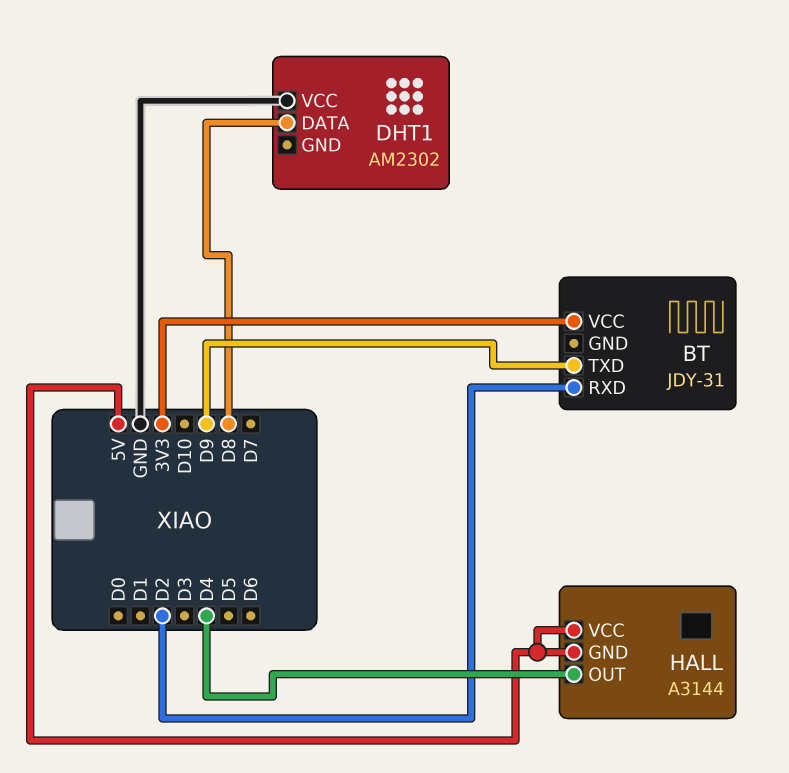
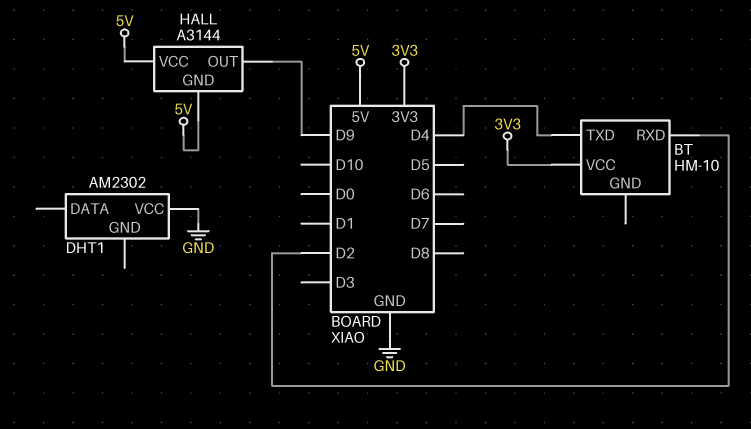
BT: JDY-31 -> HM-10
BT pin TXD: D9 -> D4
DHT1 pin DATA: D8 -> none
HALL pin OUT: D4 -> D9

